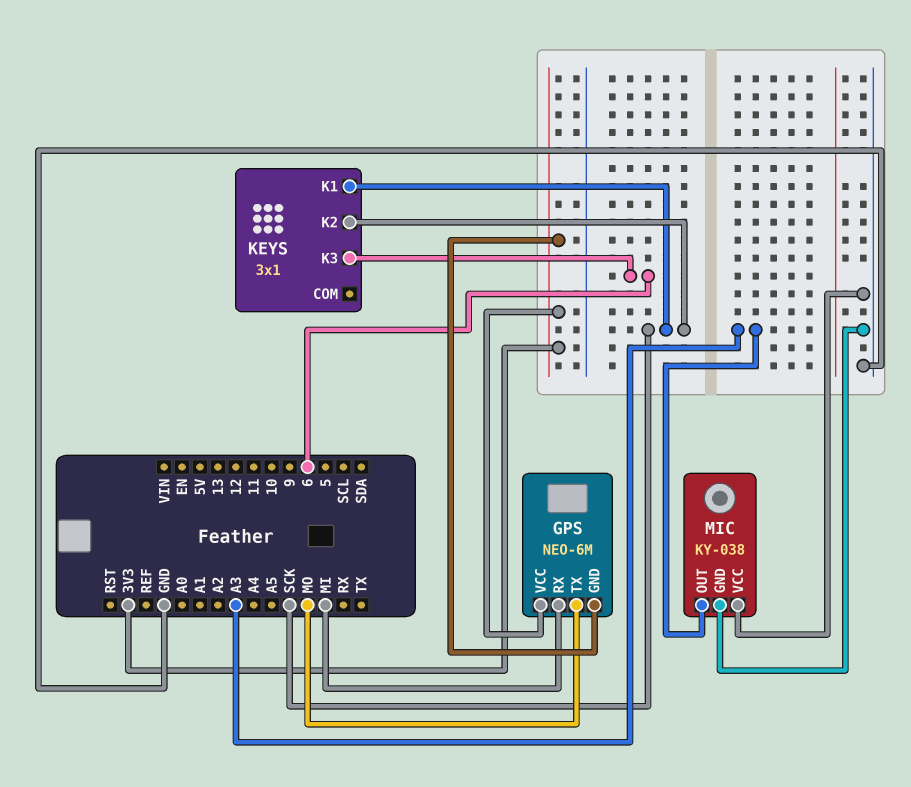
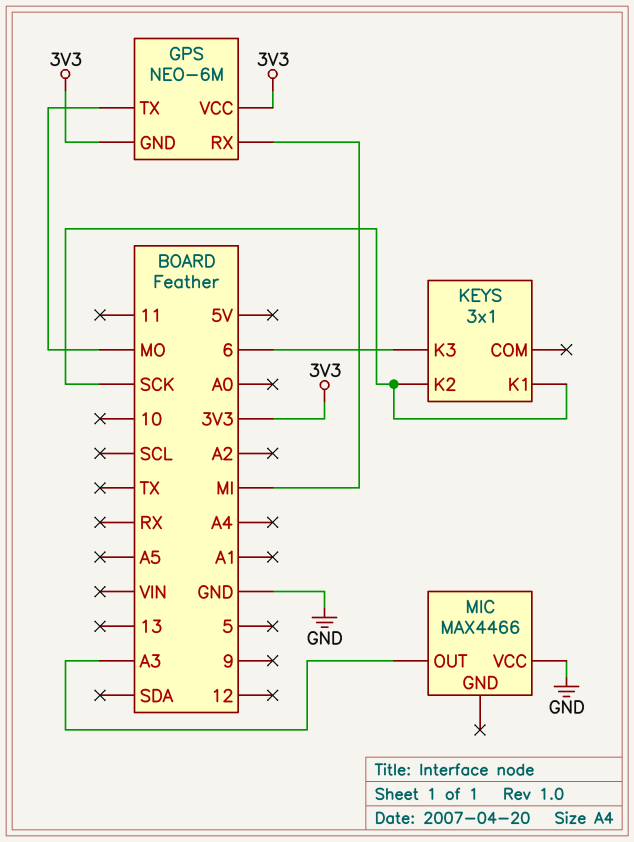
MIC: KY-038 -> MAX4466
MIC pin GND: GND -> none

